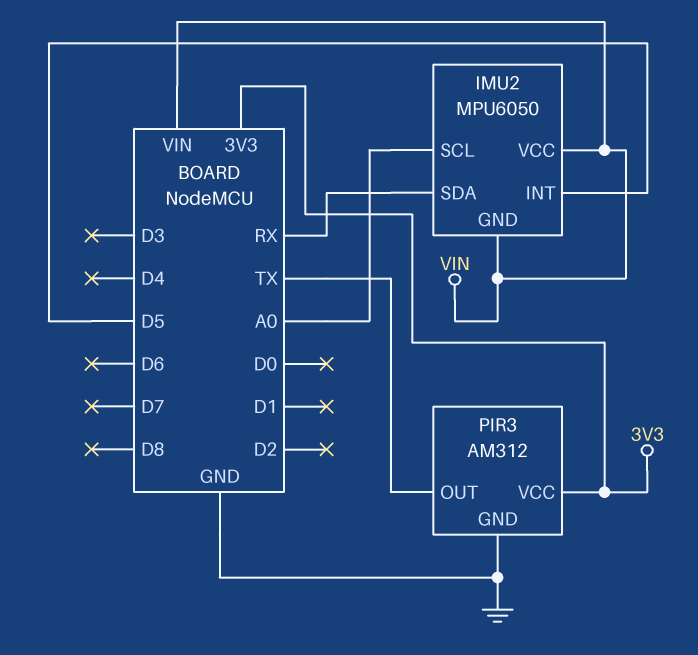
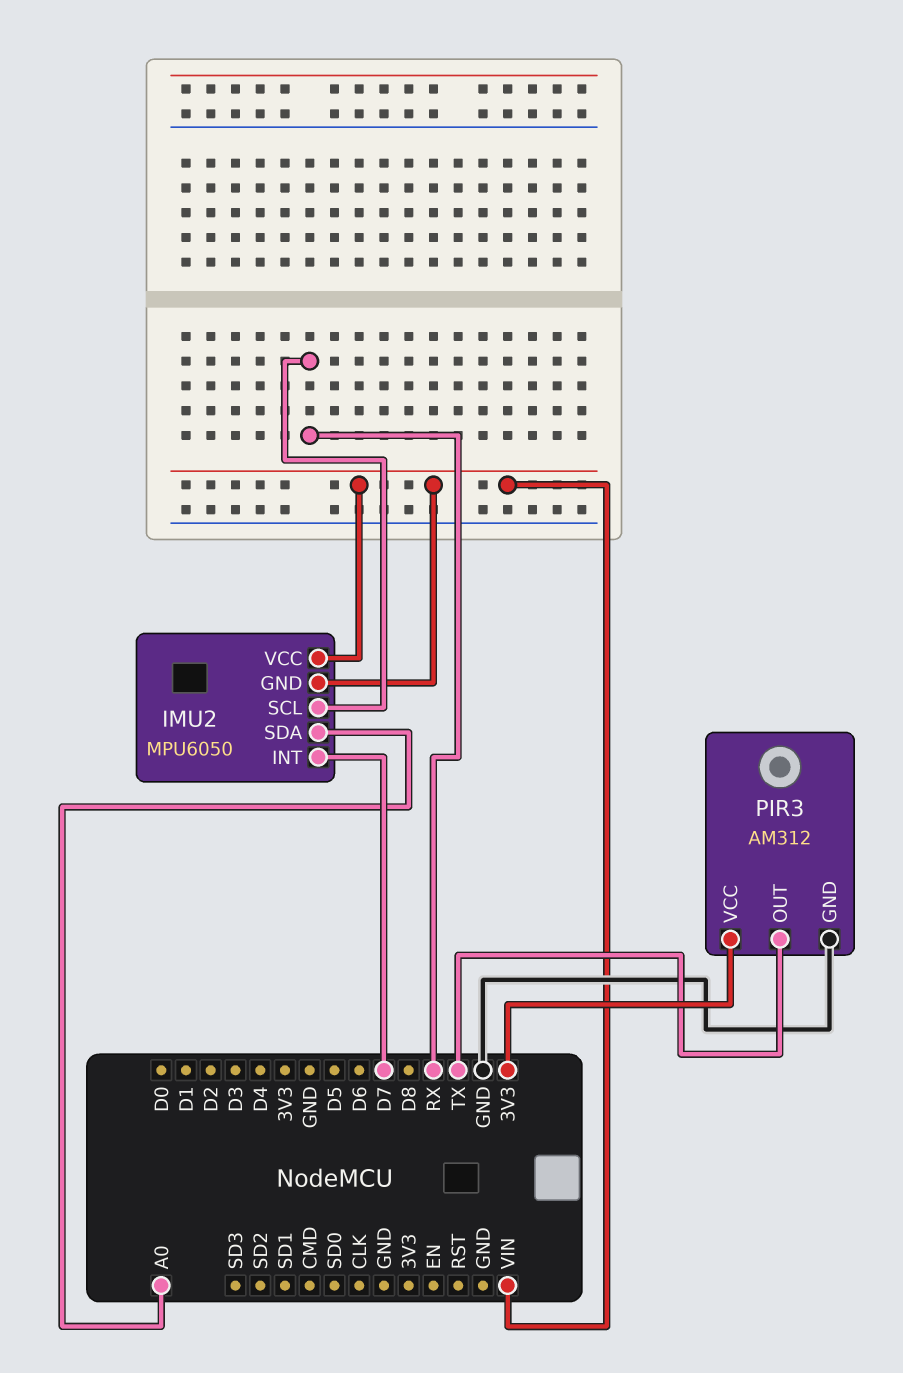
IMU2 pin INT: D5 -> D7
IMU2 pin SCL: A0 -> RX
IMU2 pin SDA: RX -> A0

